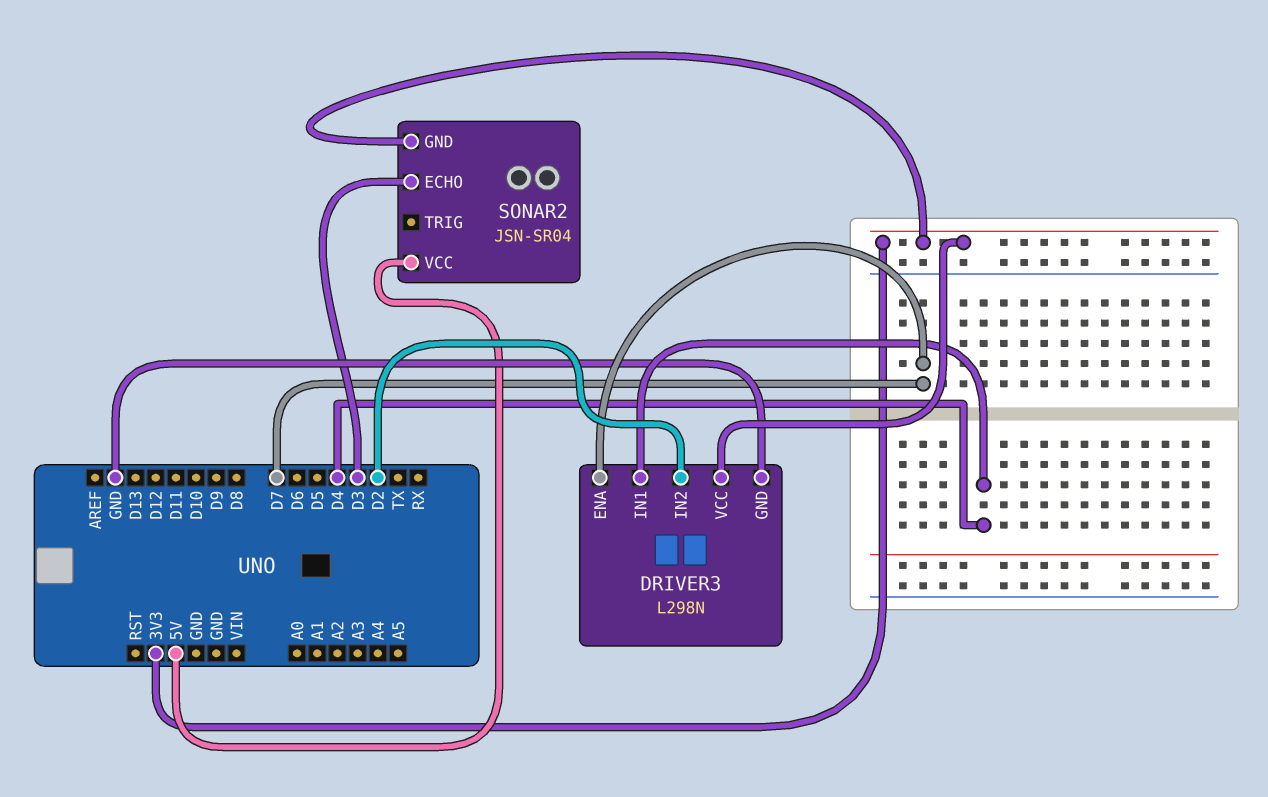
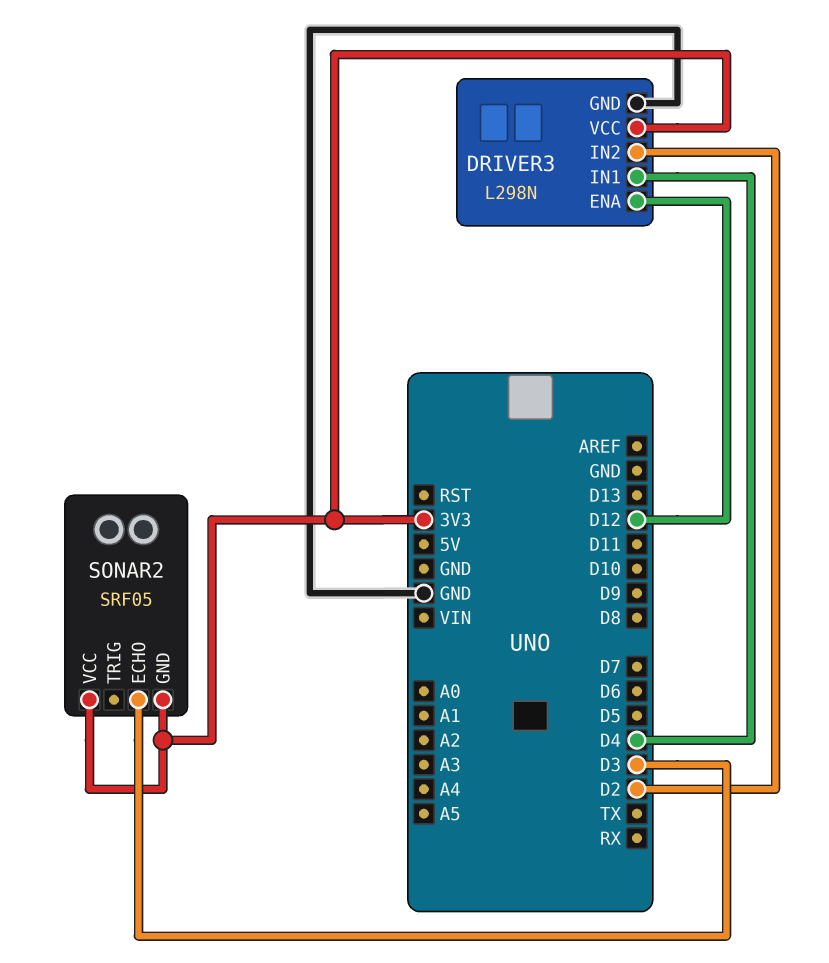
DRIVER3 pin ENA: D7 -> D12
SONAR2: JSN-SR04 -> SRF05
SONAR2 pin VCC: 5V -> 3V3

